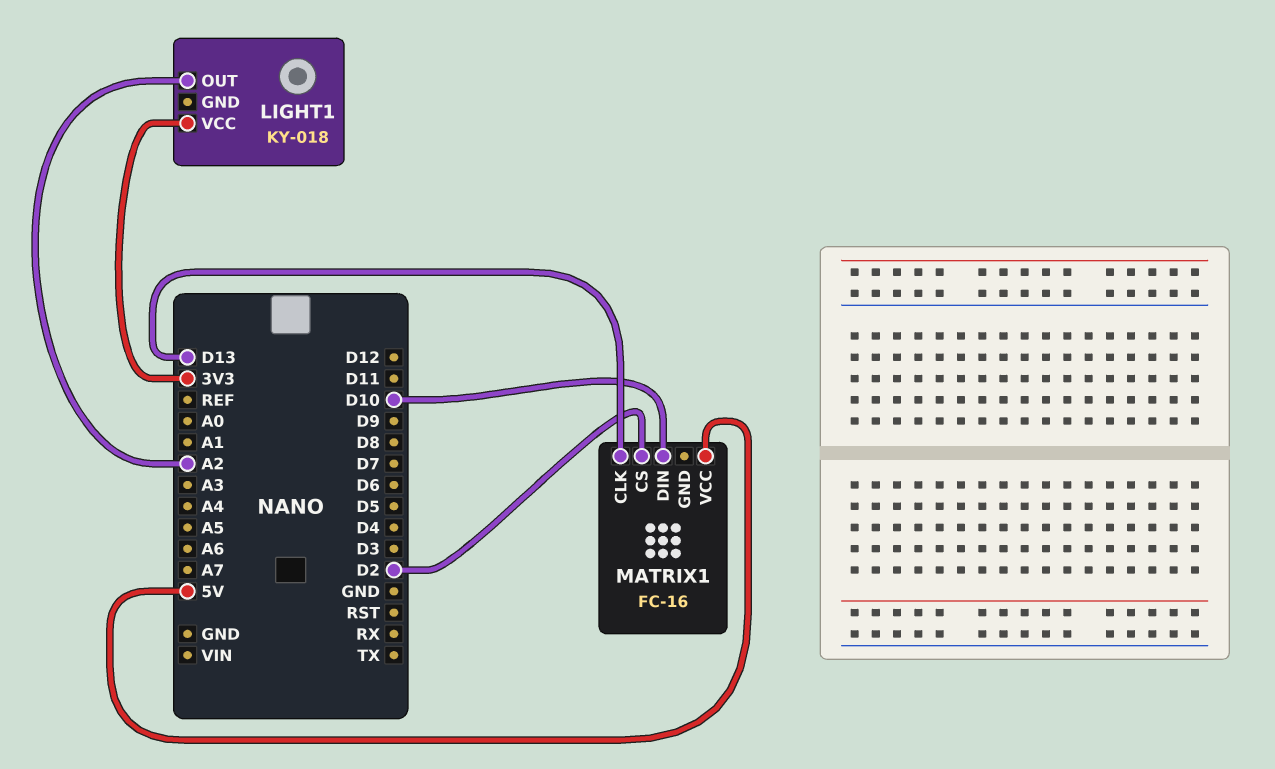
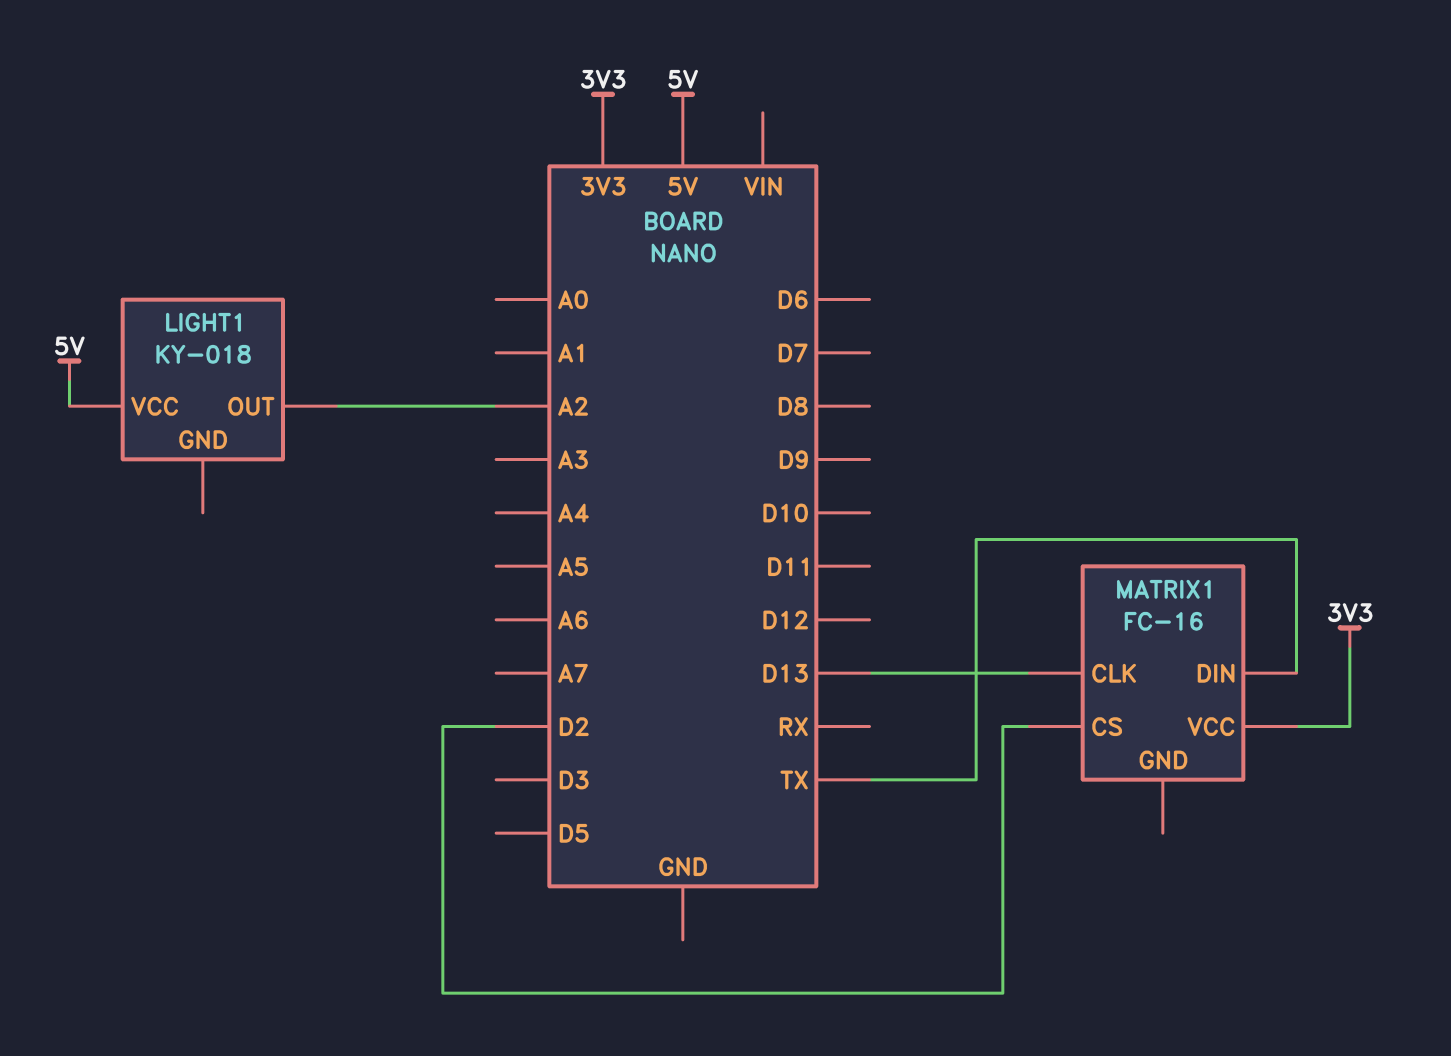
LIGHT1 pin VCC: 3V3 -> 5V
MATRIX1 pin DIN: D10 -> TX
MATRIX1 pin VCC: 5V -> 3V3

